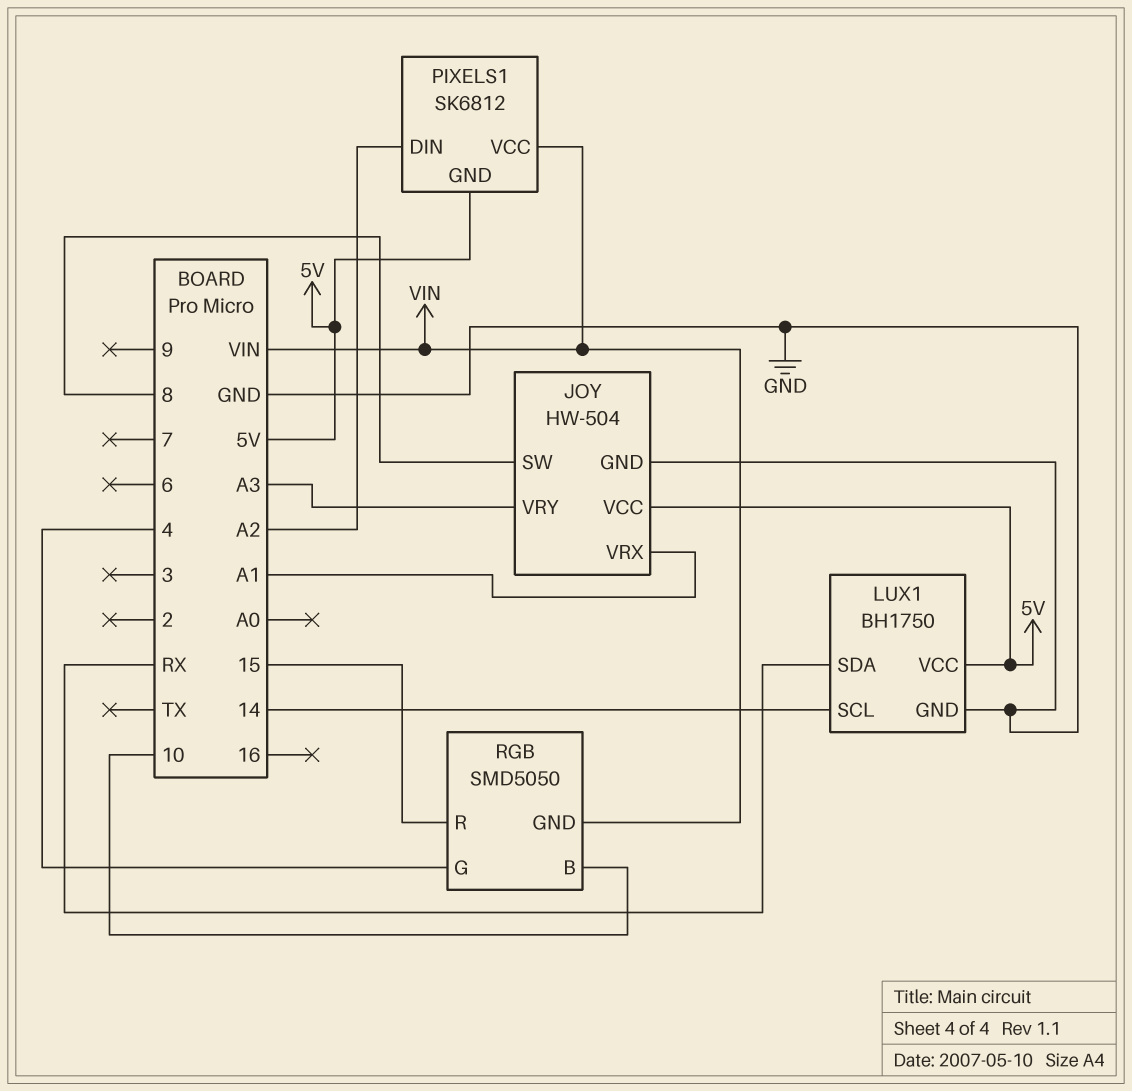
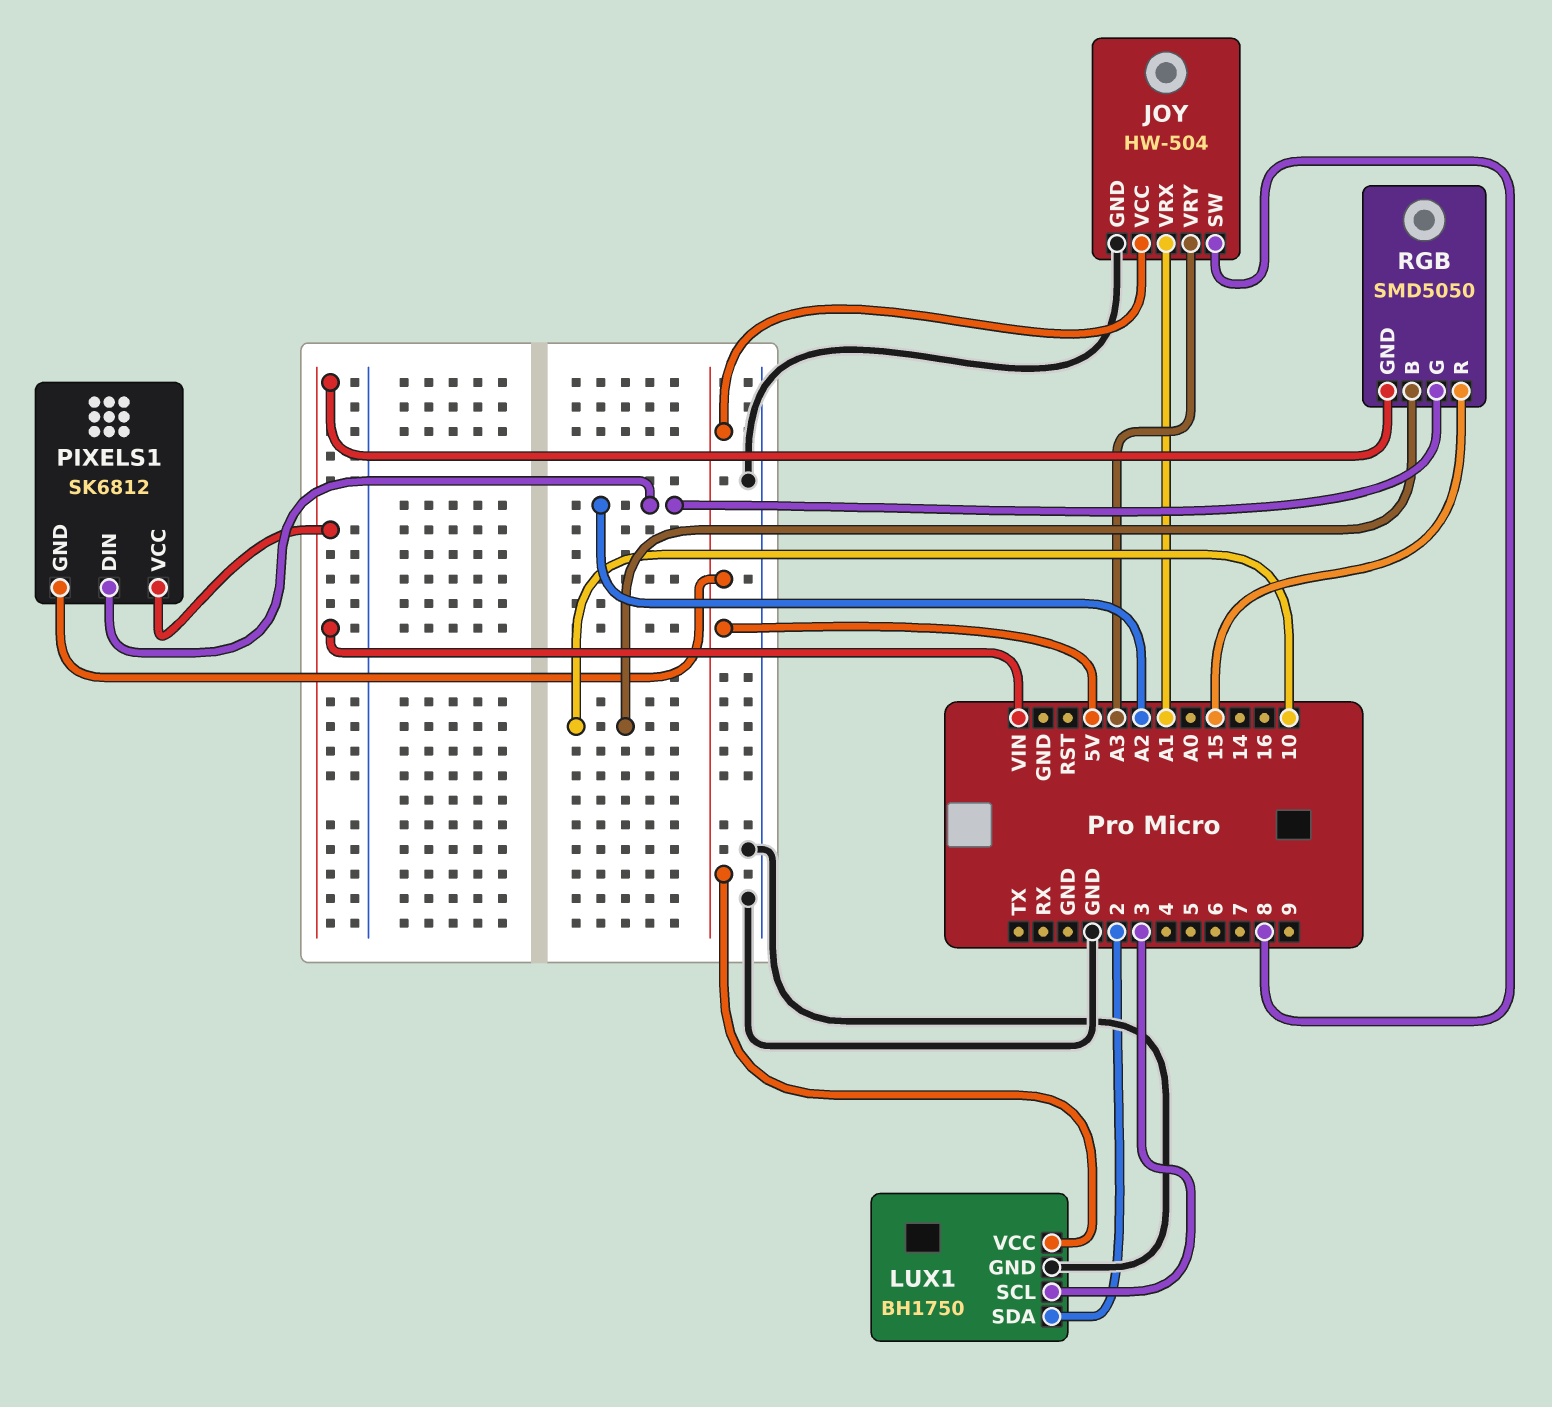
LUX1 pin SCL: 14 -> 3
LUX1 pin SDA: RX -> 2
RGB pin G: 4 -> A2

